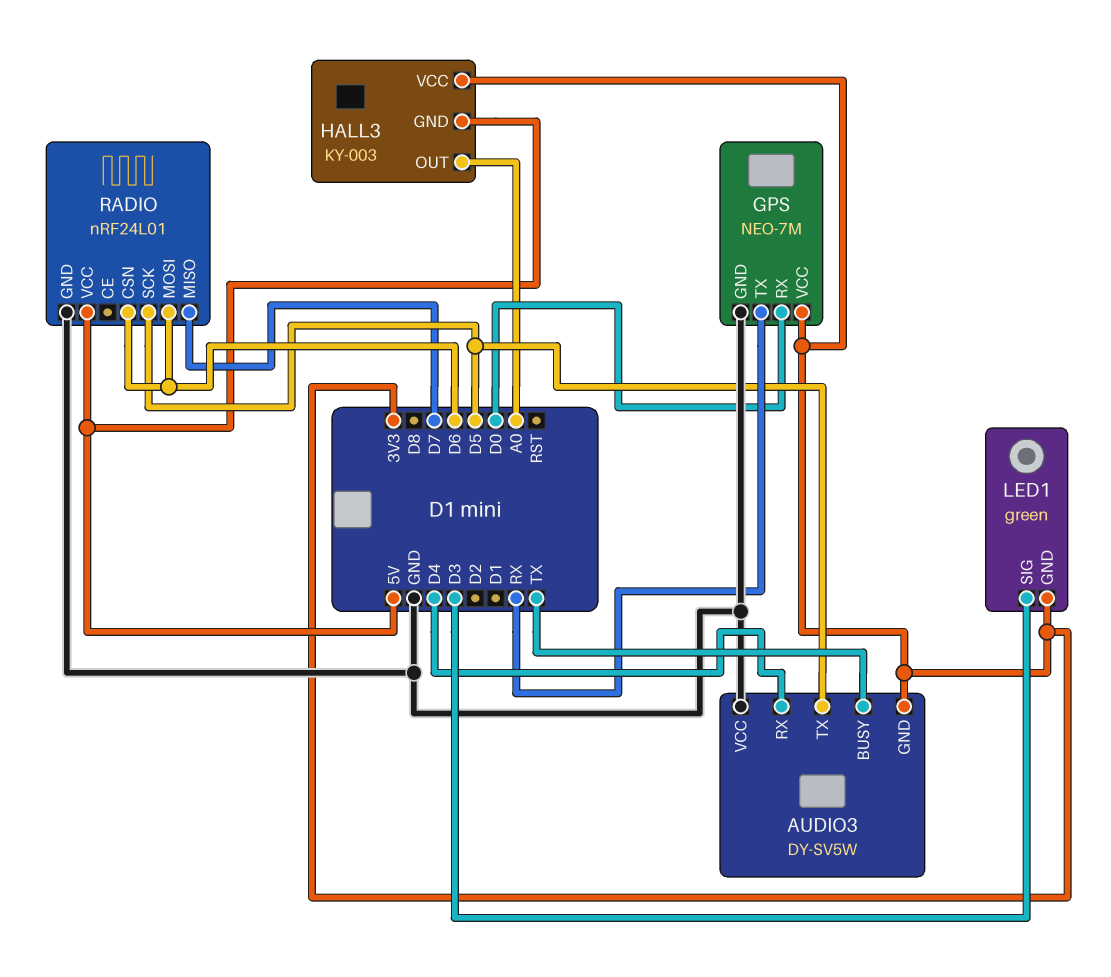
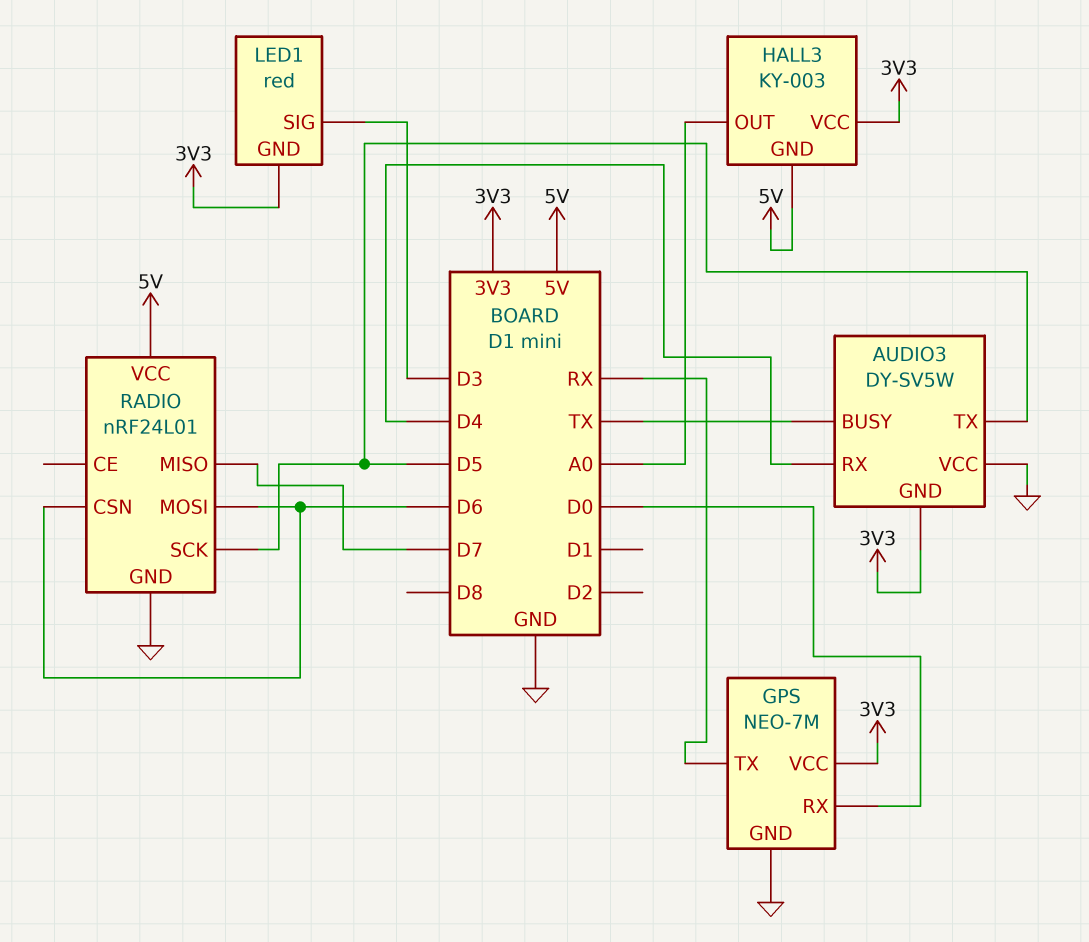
LED1: green -> red

